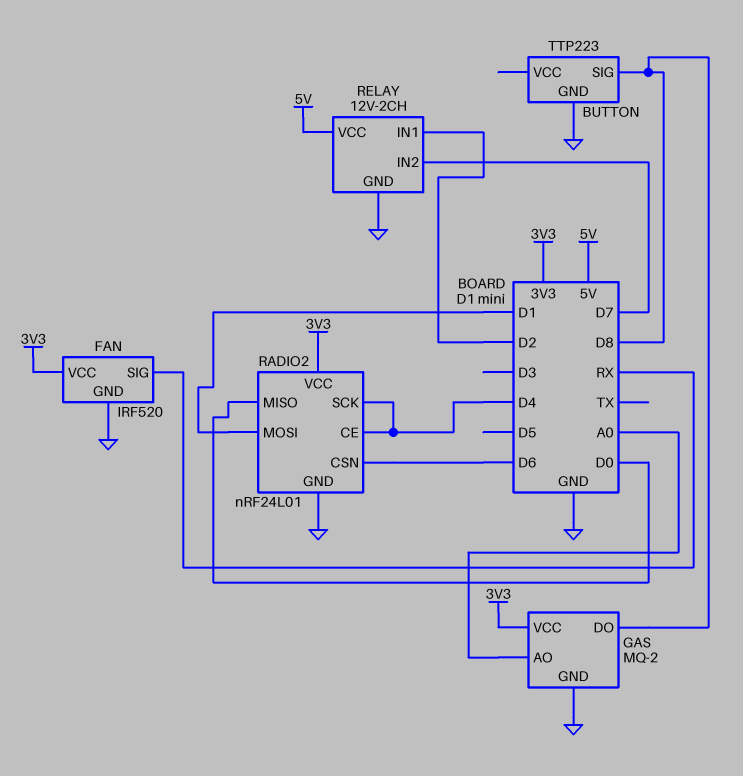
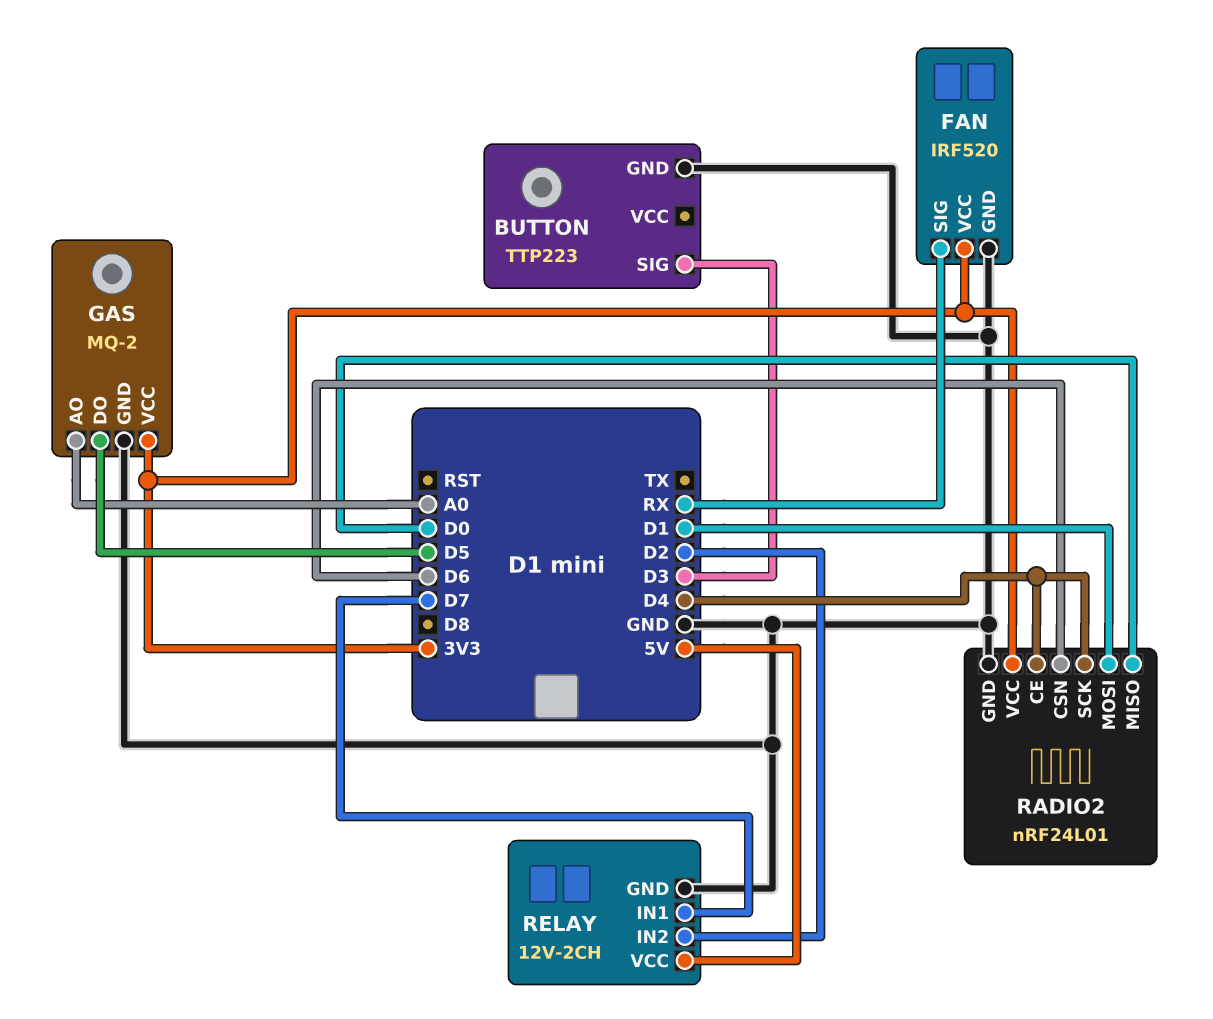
BUTTON pin SIG: D8 -> D3
GAS pin DO: D8 -> D5
RELAY pin IN1: D2 -> D7
RELAY pin IN2: D7 -> D2

